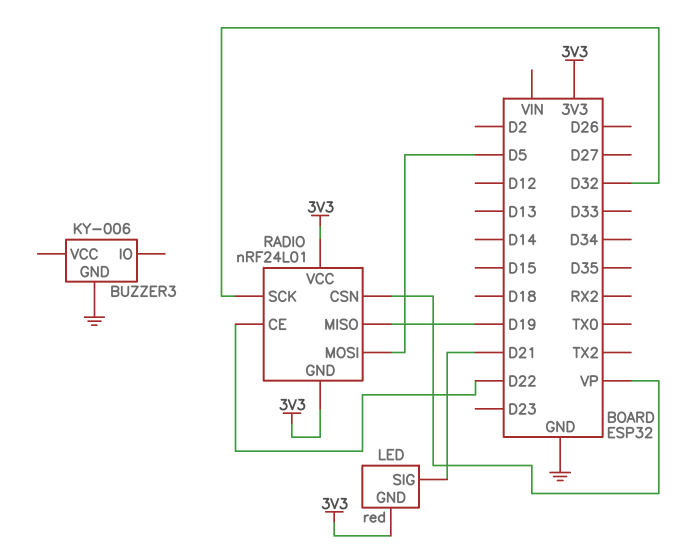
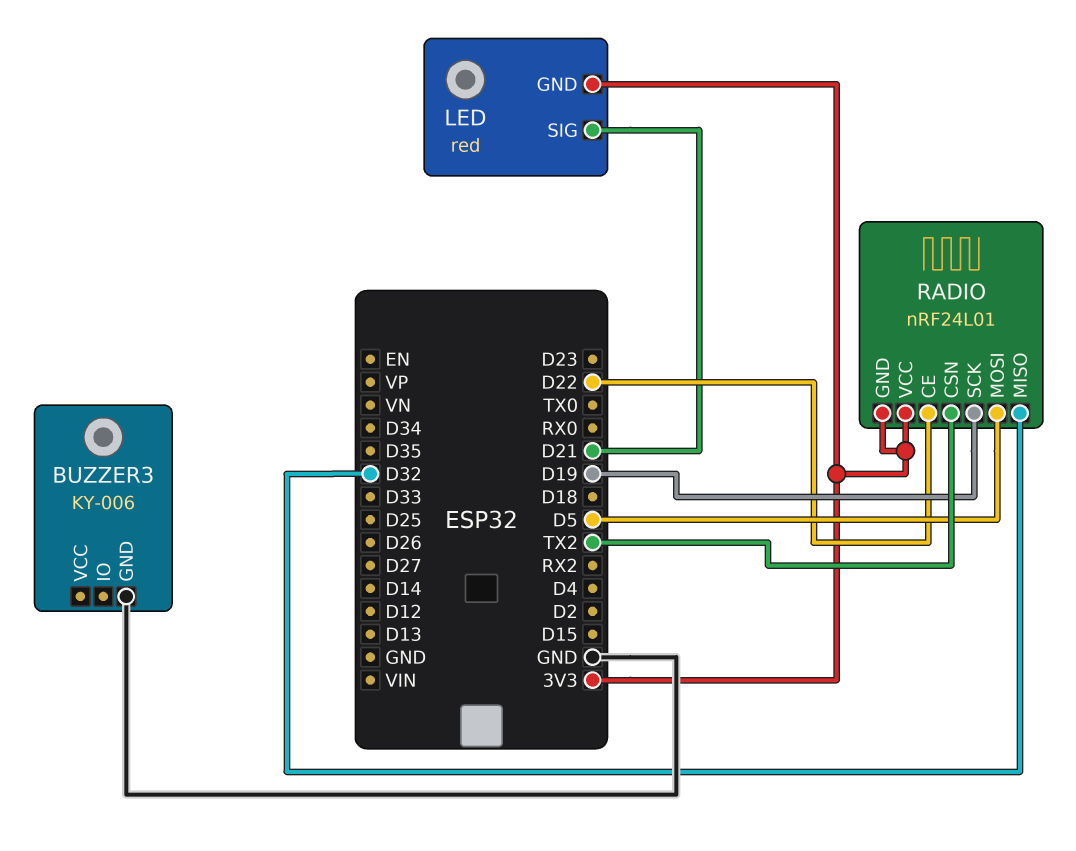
RADIO pin CSN: VP -> TX2
RADIO pin MISO: D19 -> D32
RADIO pin SCK: D32 -> D19

